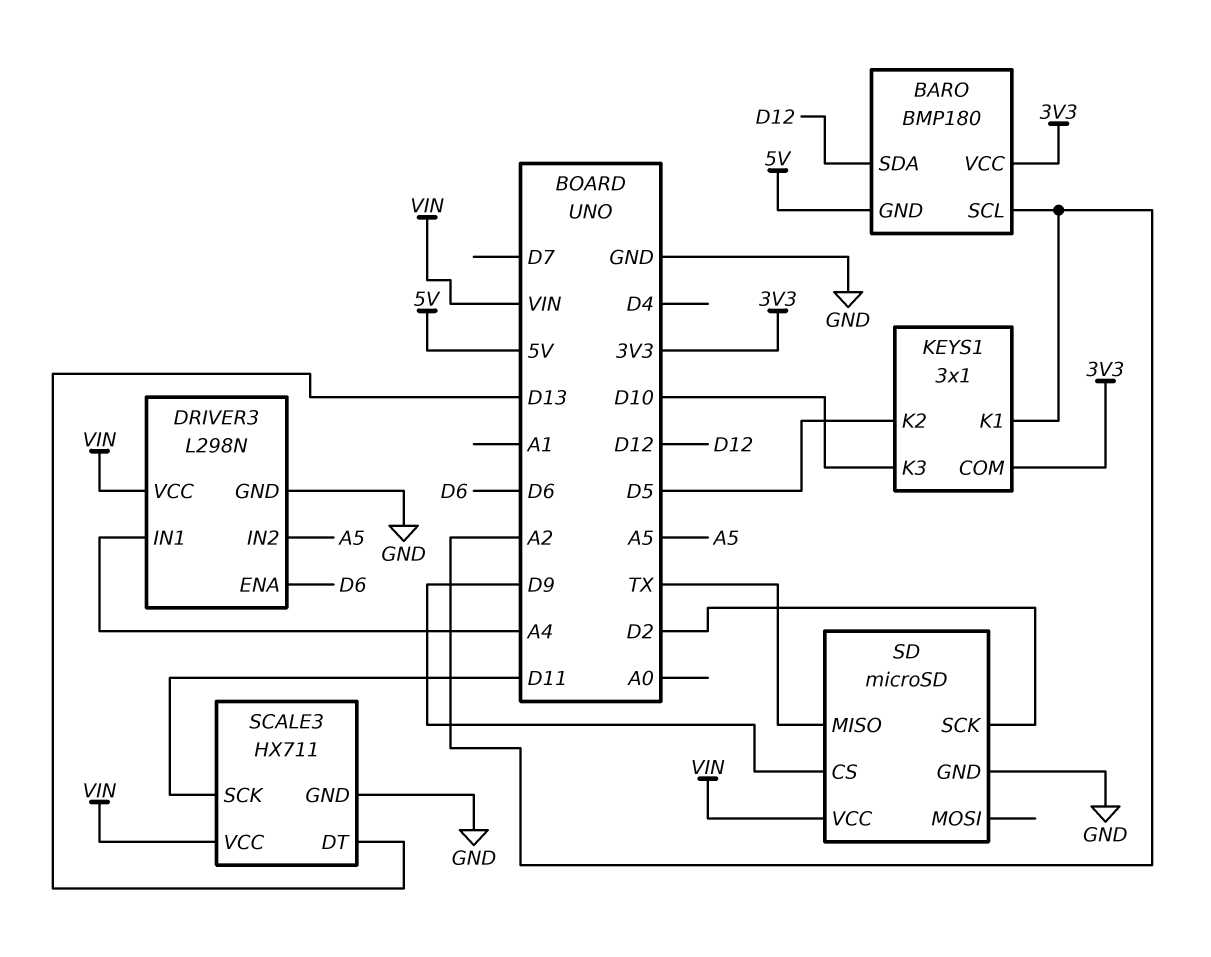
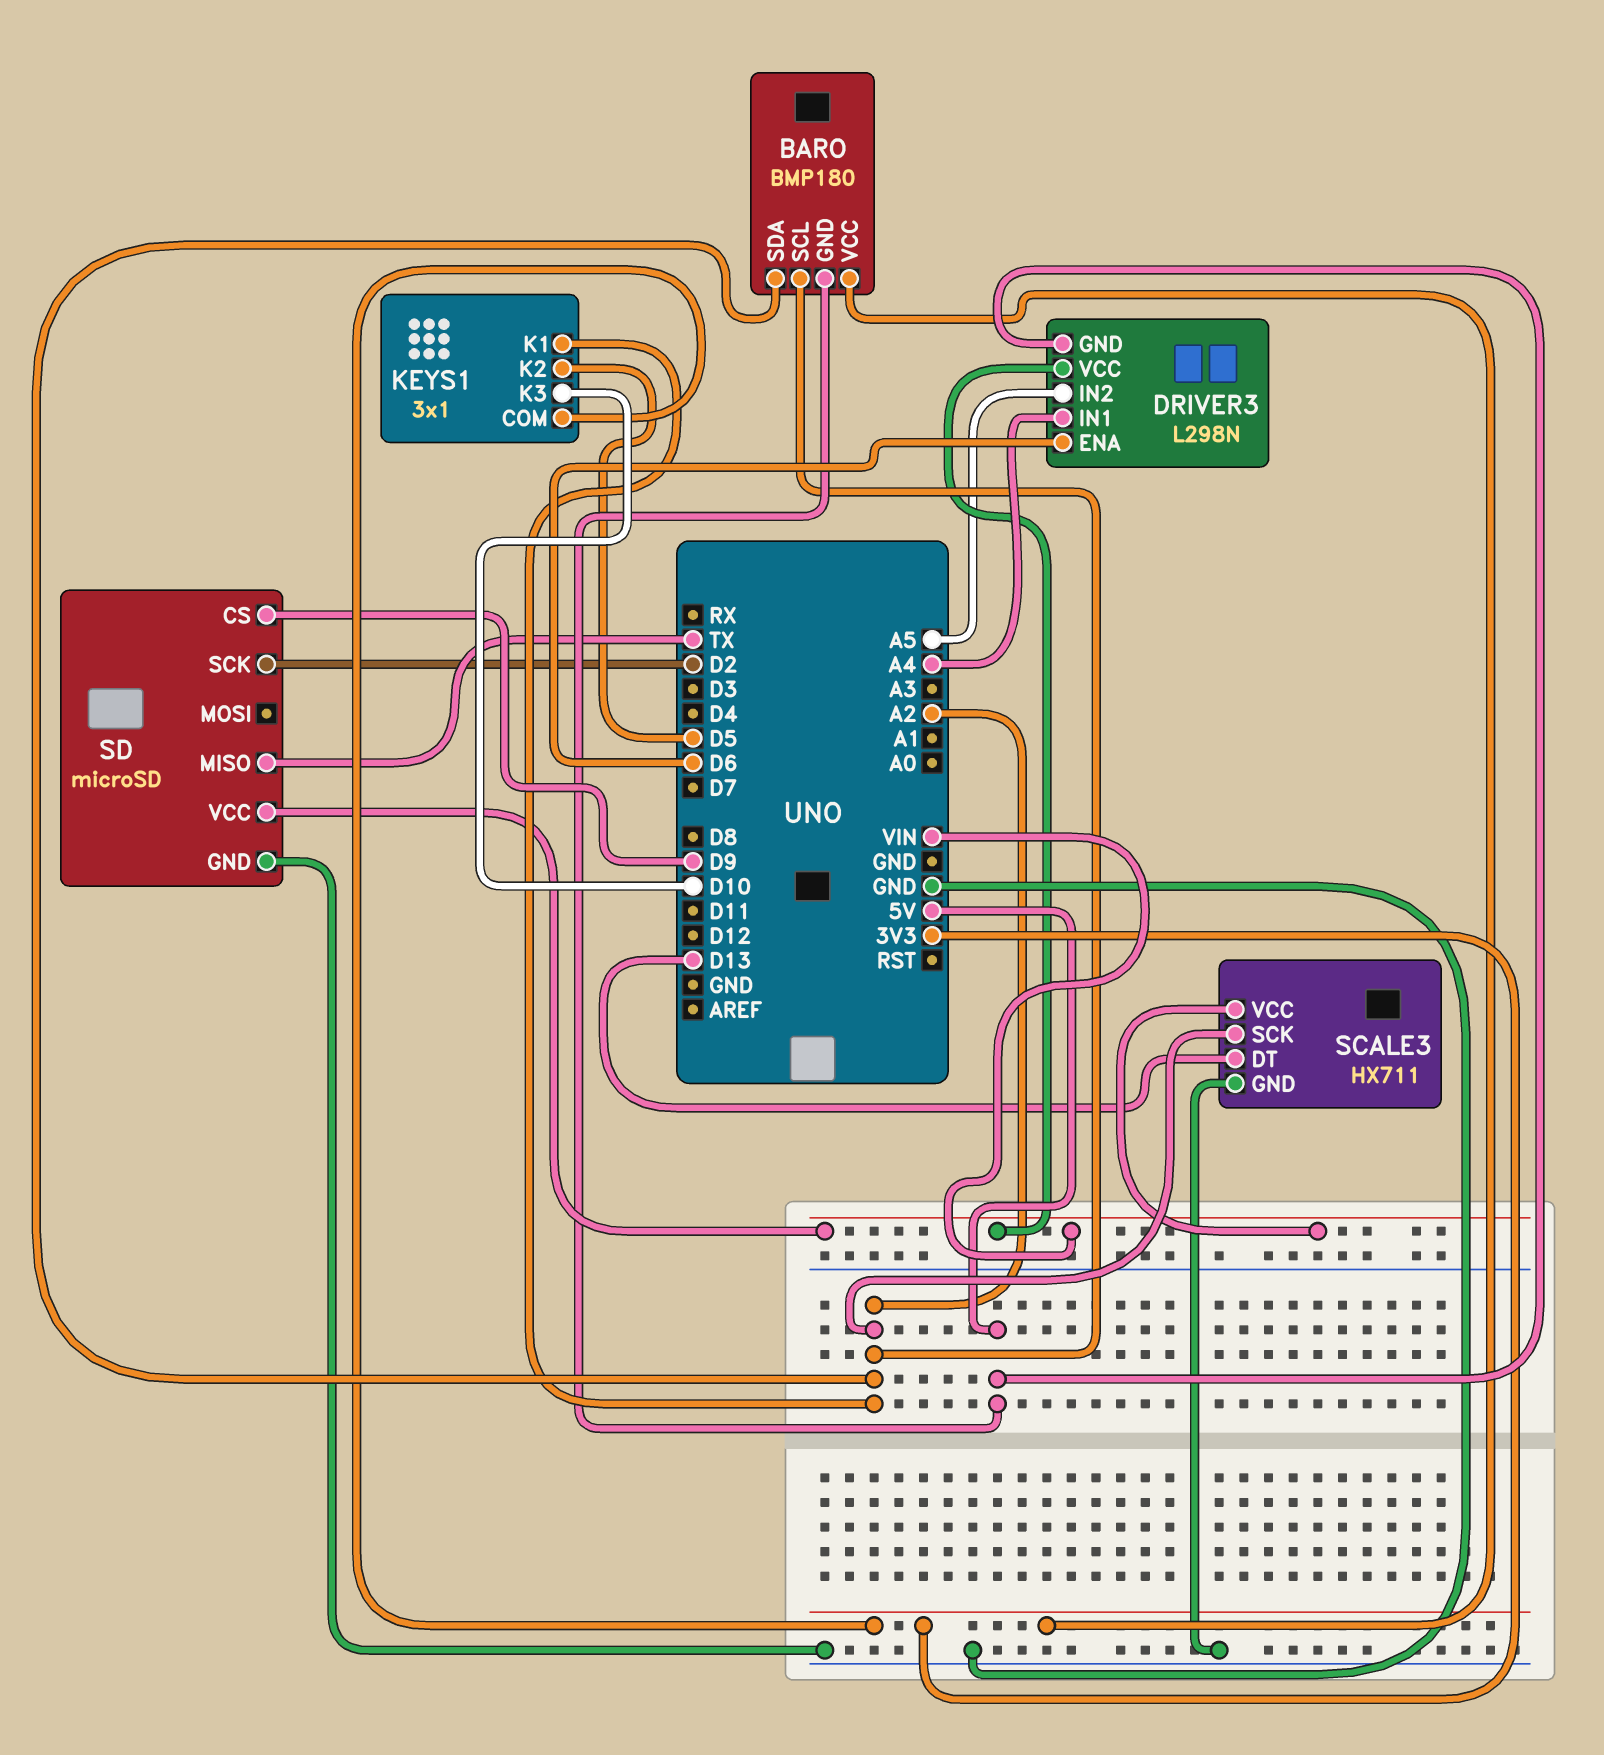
BARO pin SDA: D12 -> A2
DRIVER3 pin GND: GND -> 5V
SCALE3 pin SCK: D11 -> A2

